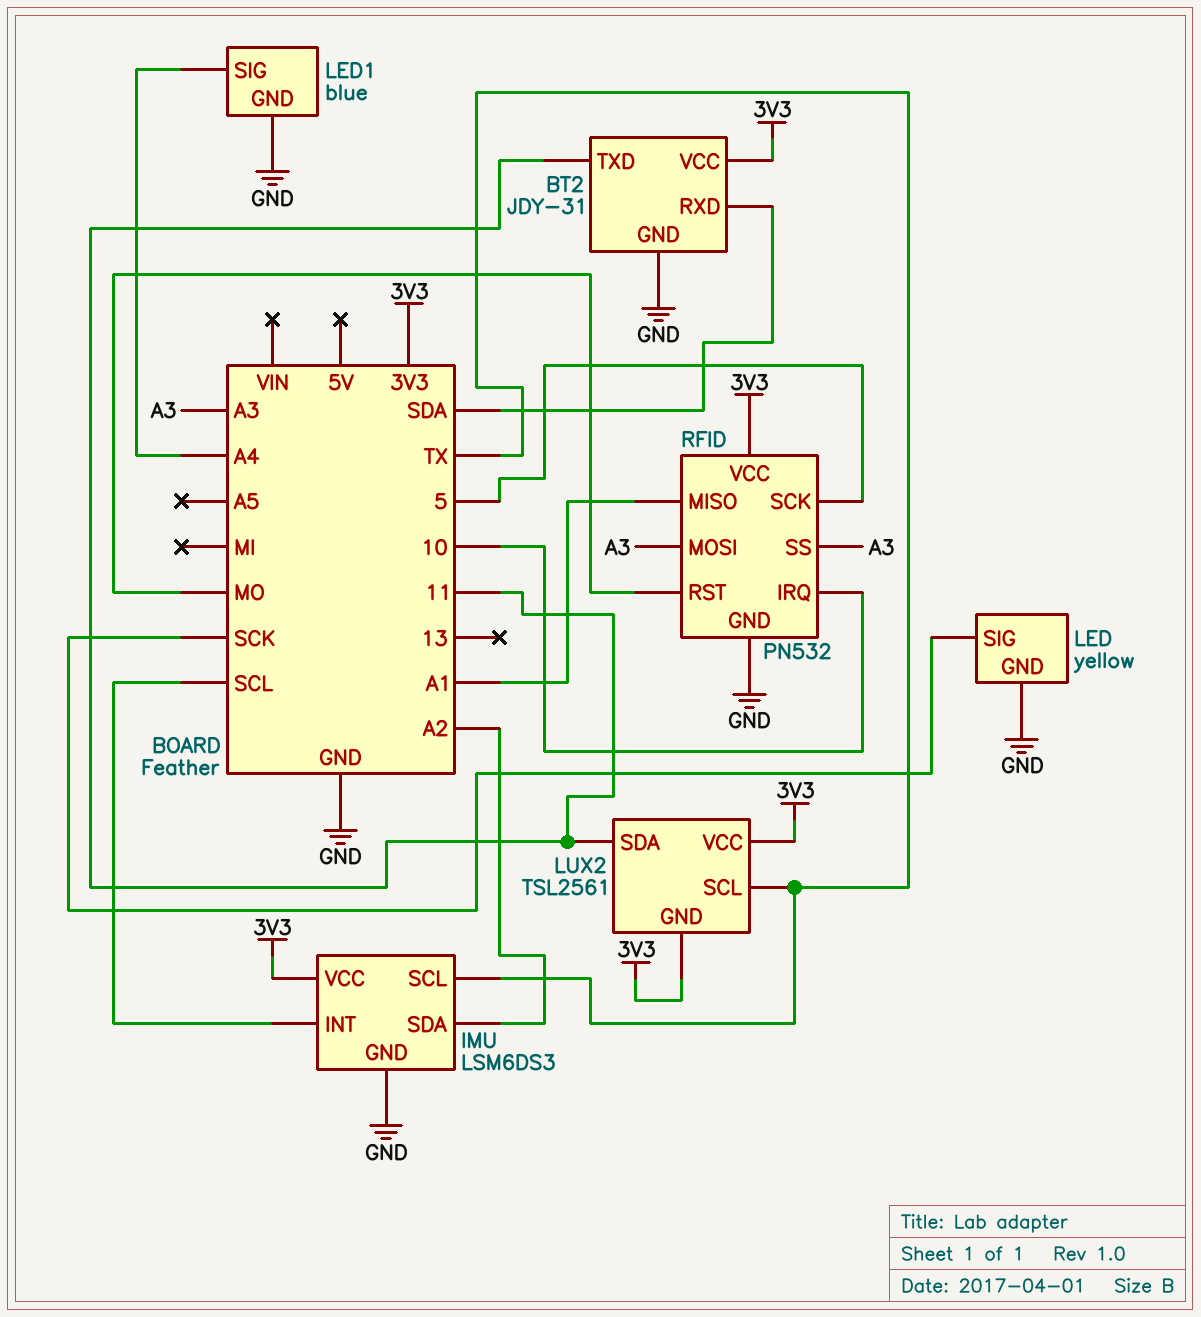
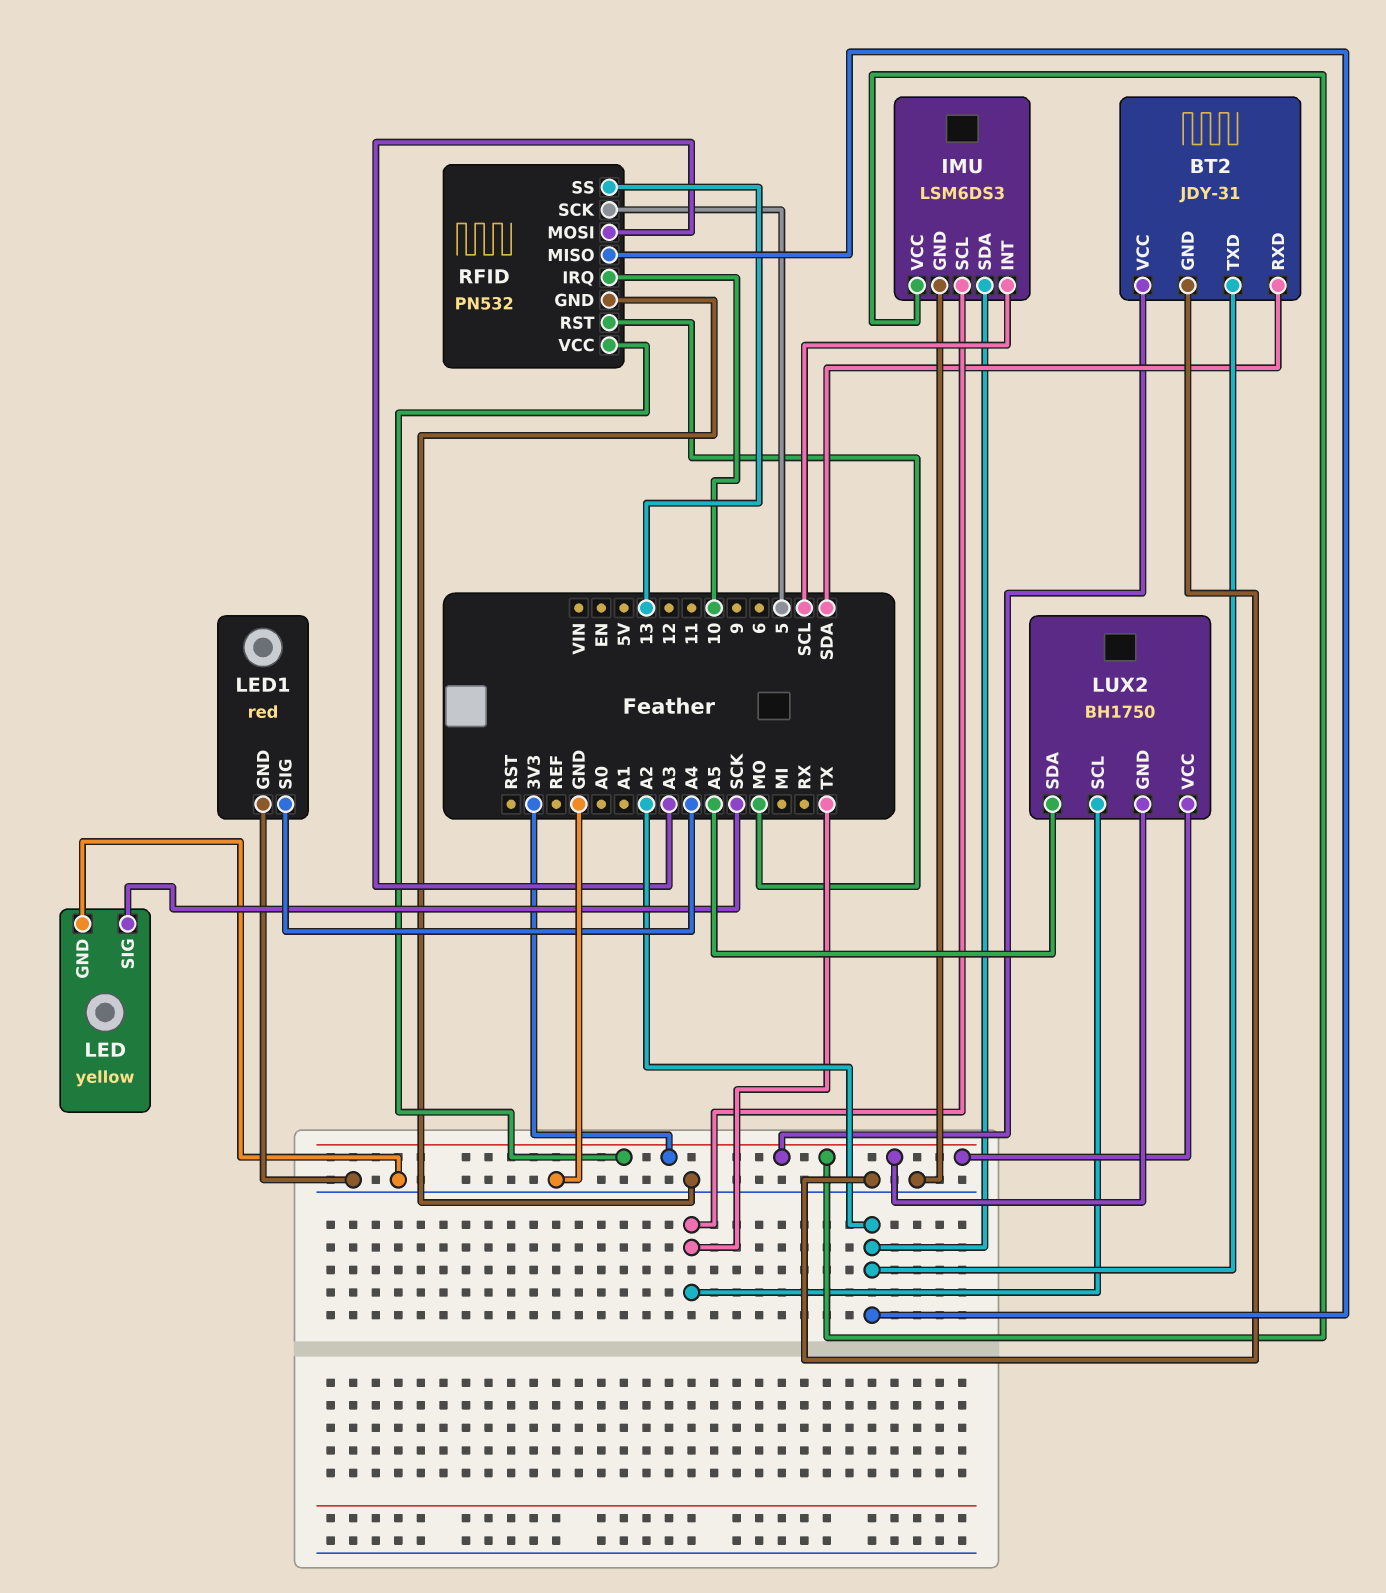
BT2 pin TXD: 11 -> A2
LED1: blue -> red
LUX2: TSL2561 -> BH1750
LUX2 pin SDA: 11 -> A5
RFID pin MISO: A1 -> A2
RFID pin SS: A3 -> 13

